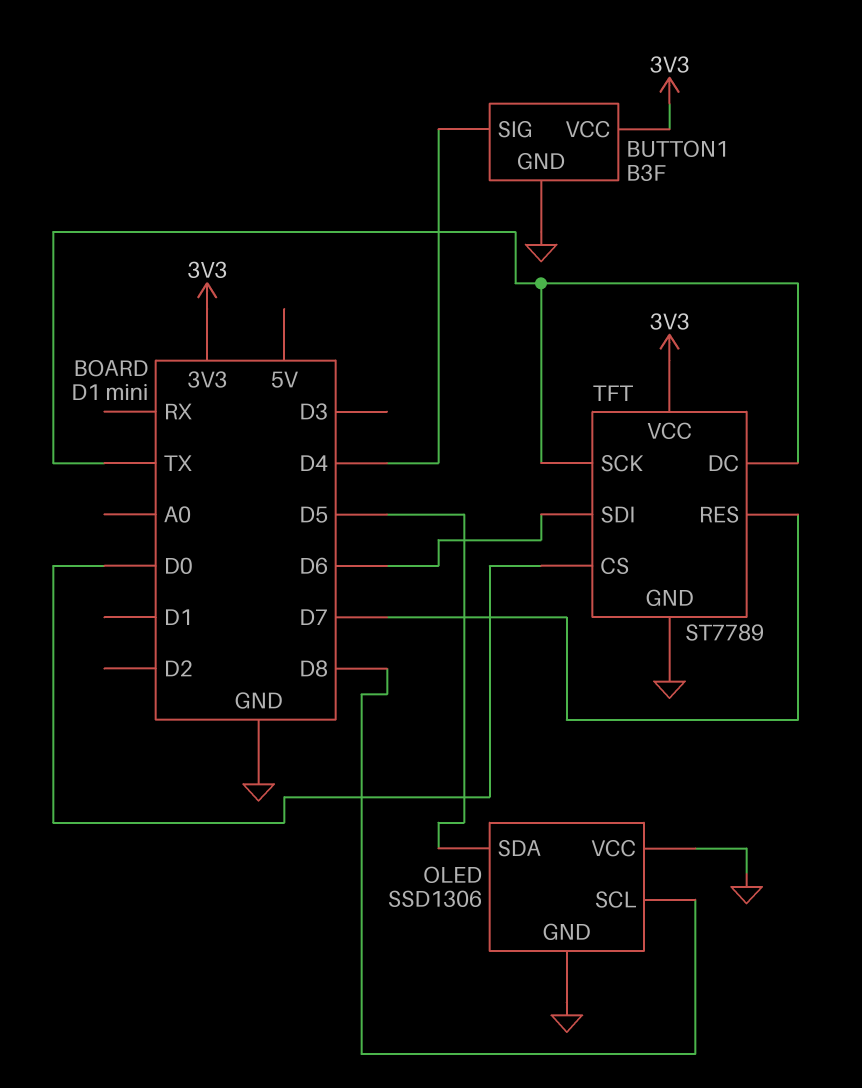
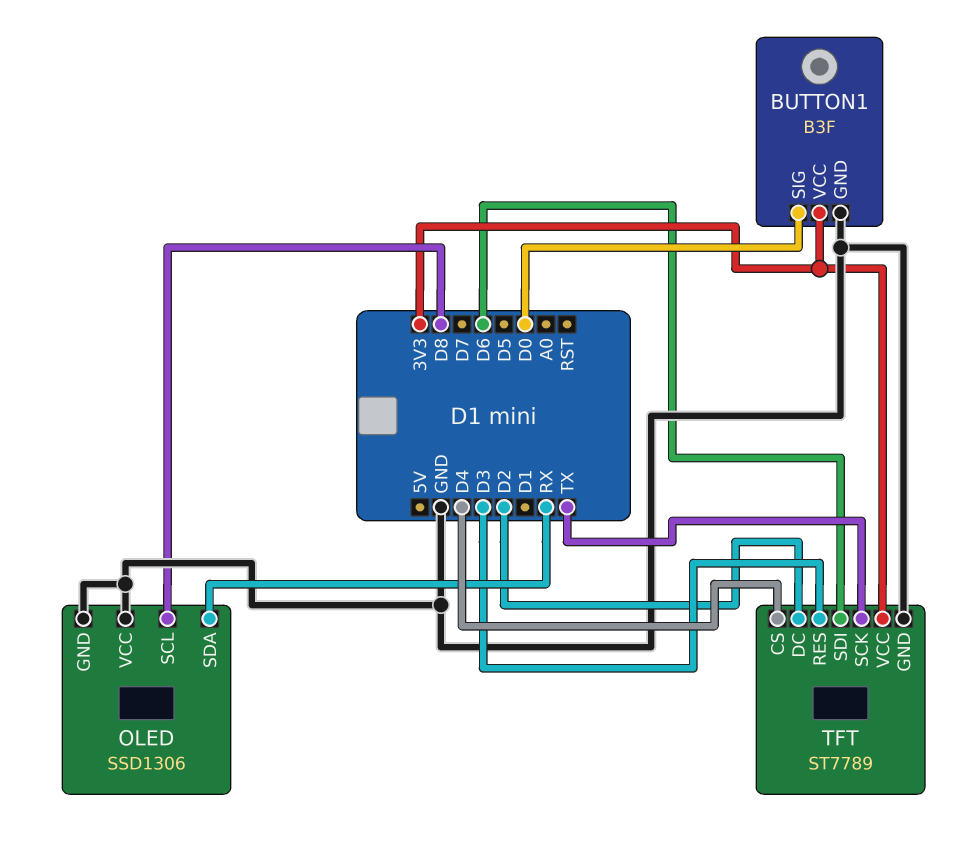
BUTTON1 pin SIG: D4 -> D0
OLED pin SDA: D5 -> RX
TFT pin CS: D0 -> D4
TFT pin DC: TX -> D2
TFT pin RES: D7 -> D3

